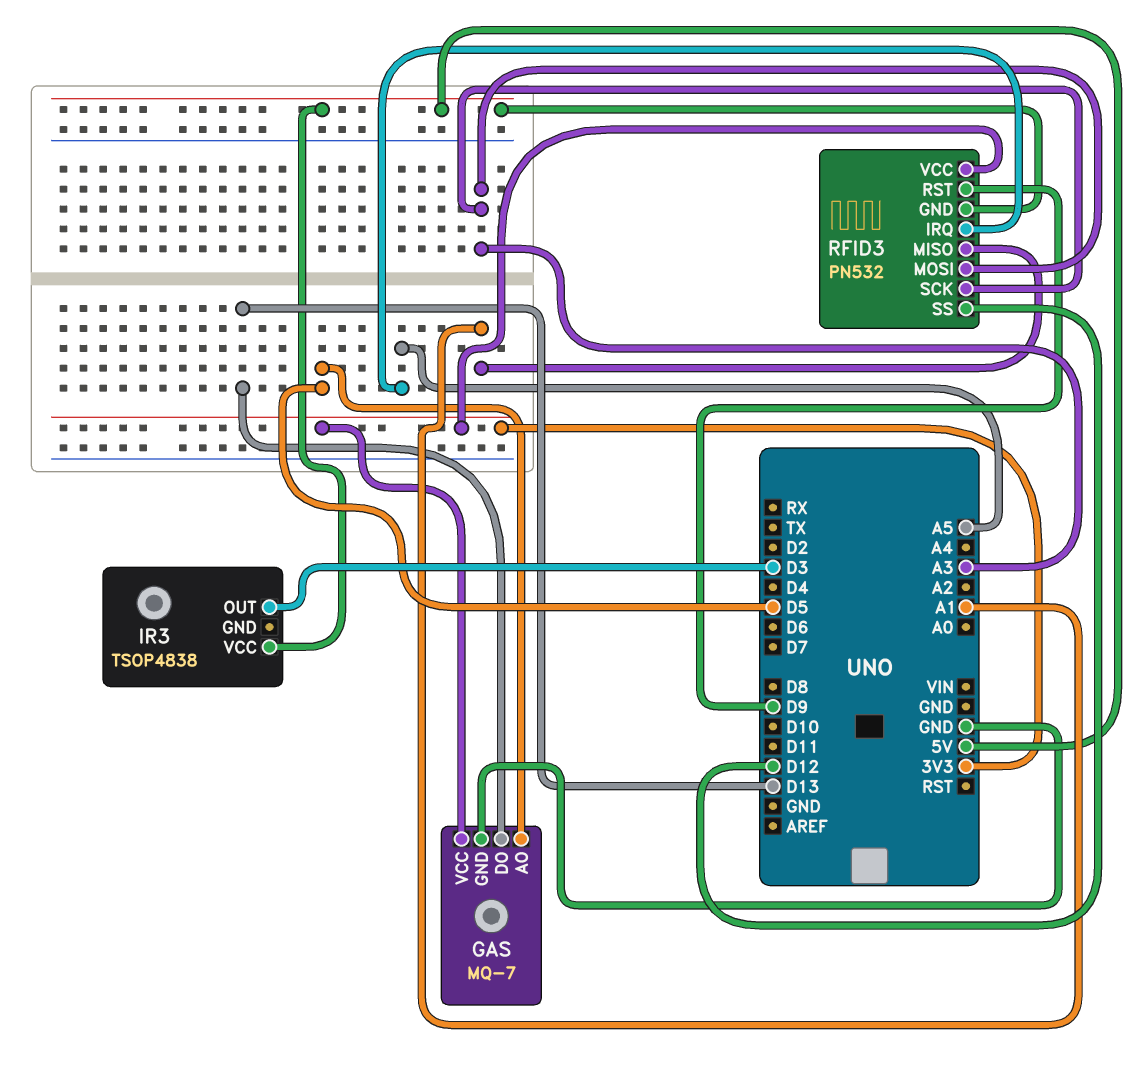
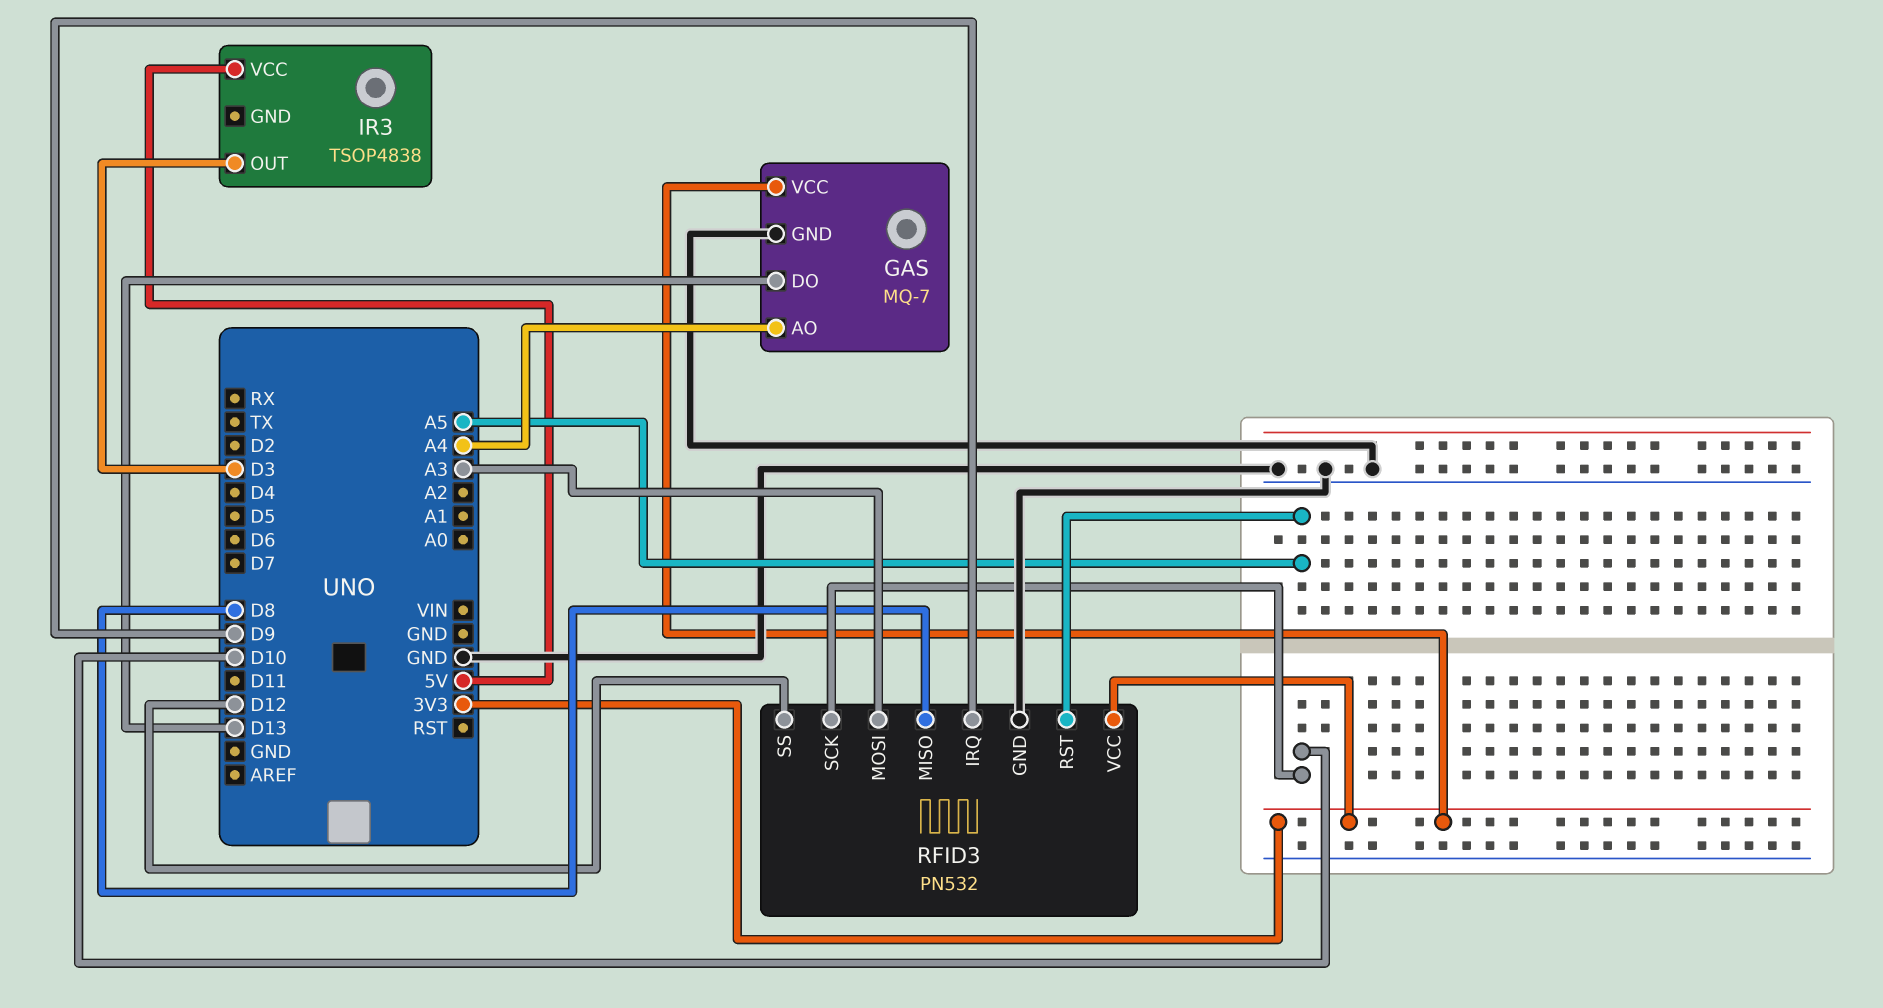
GAS pin AO: D5 -> A4
RFID3 pin GND: 5V -> GND
RFID3 pin IRQ: A5 -> D9
RFID3 pin MISO: A1 -> D8
RFID3 pin RST: D9 -> A5
RFID3 pin SCK: A3 -> D10

